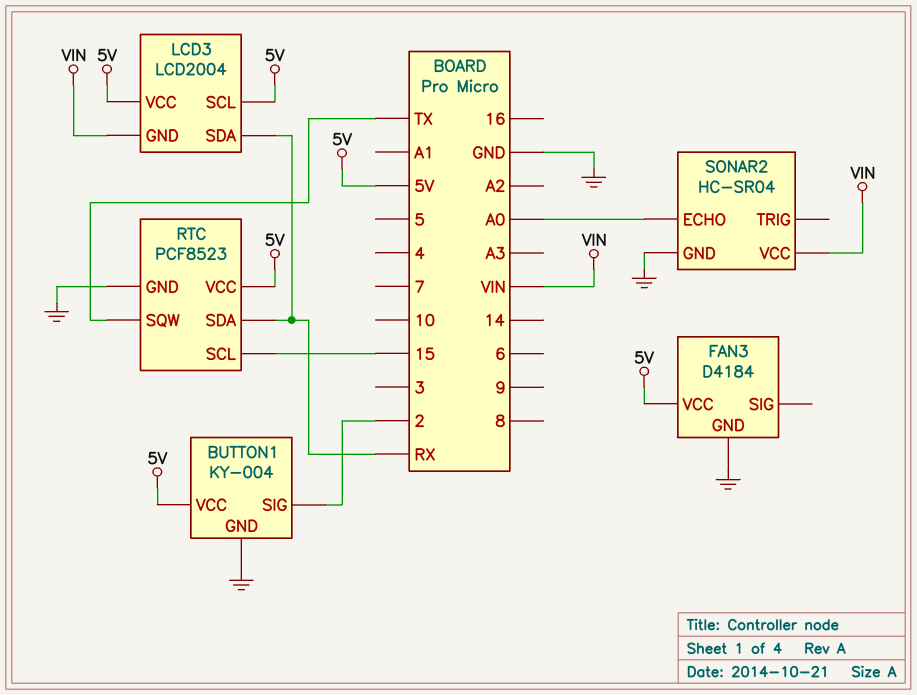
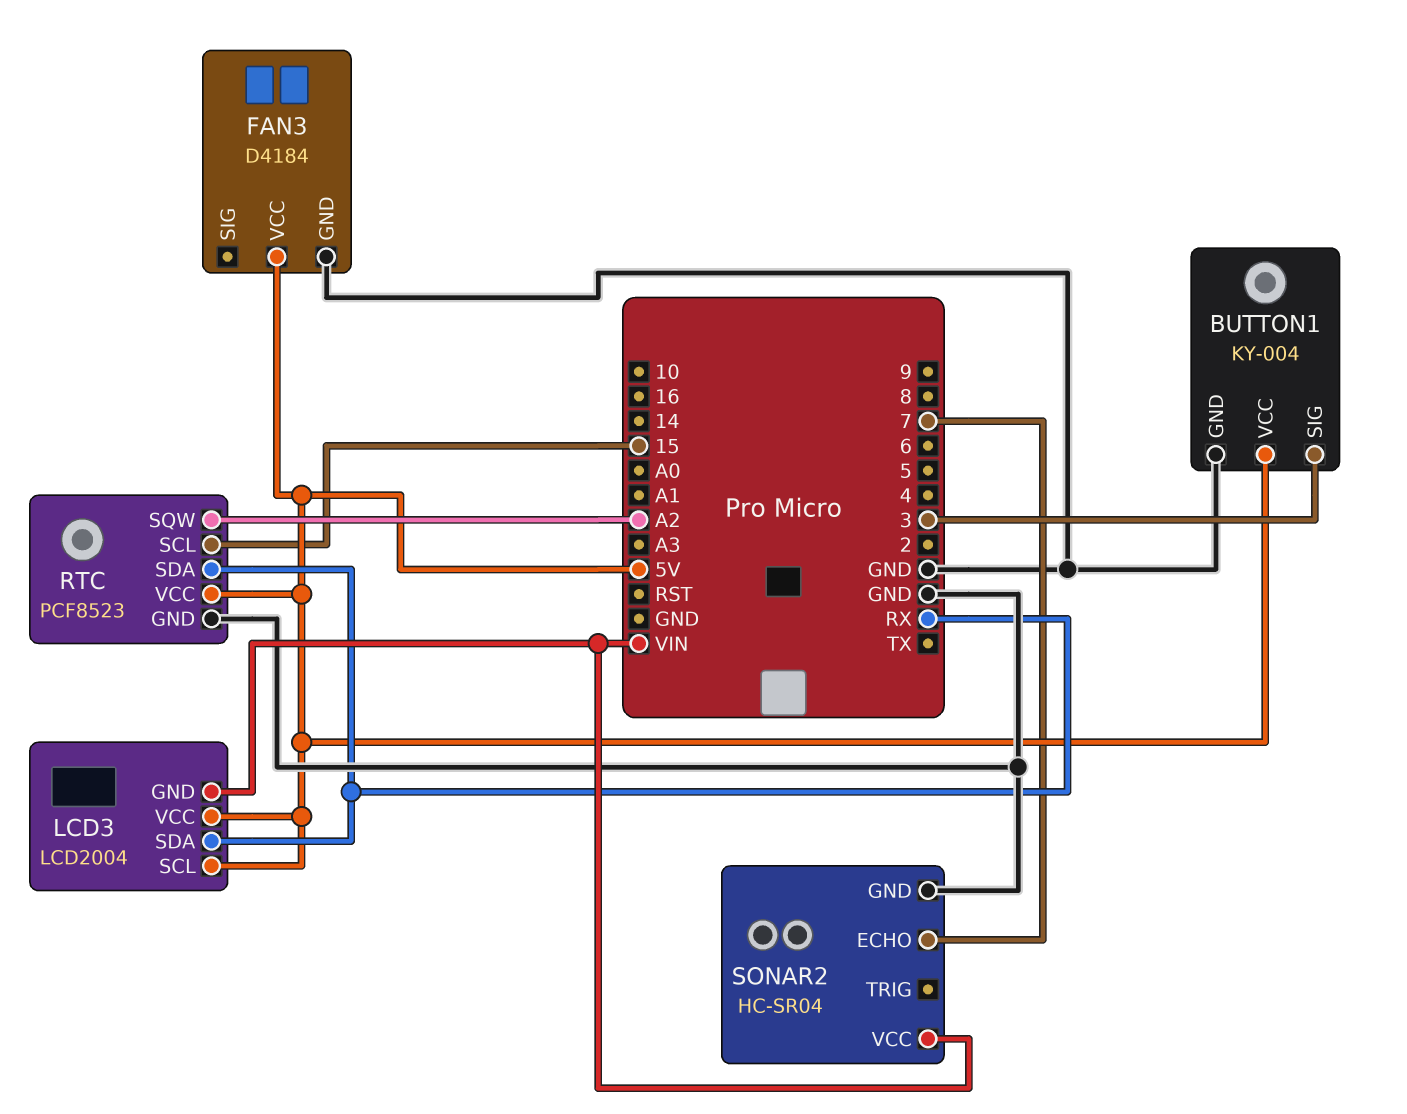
BUTTON1 pin SIG: 2 -> 3
RTC pin SQW: TX -> A2
SONAR2 pin ECHO: A0 -> 7

